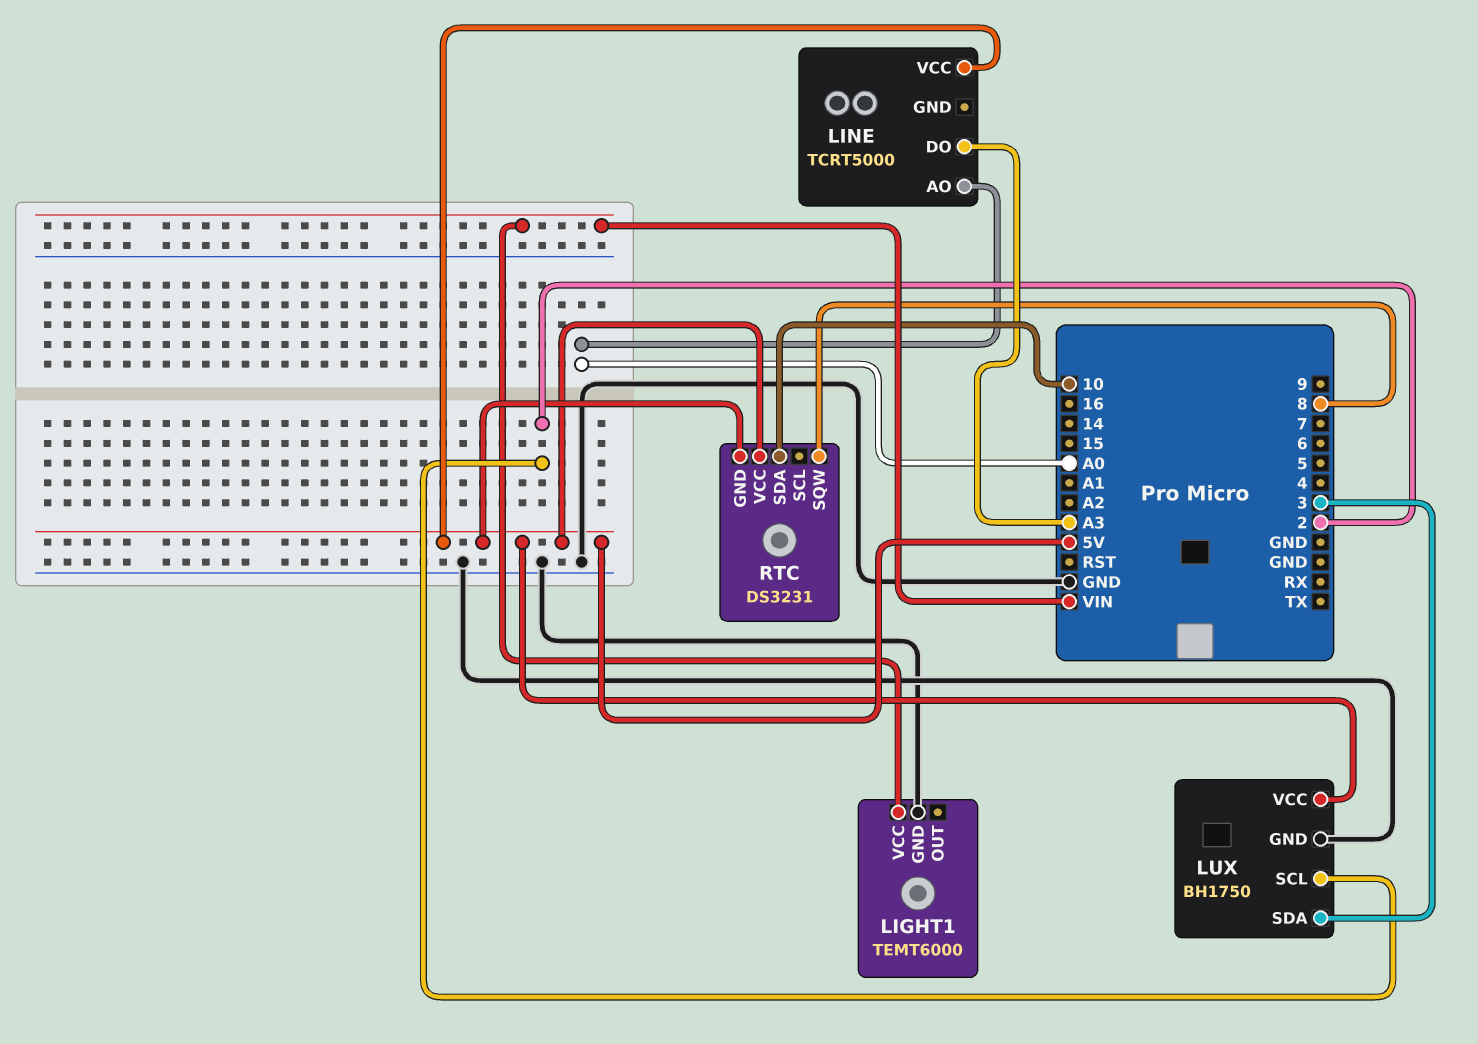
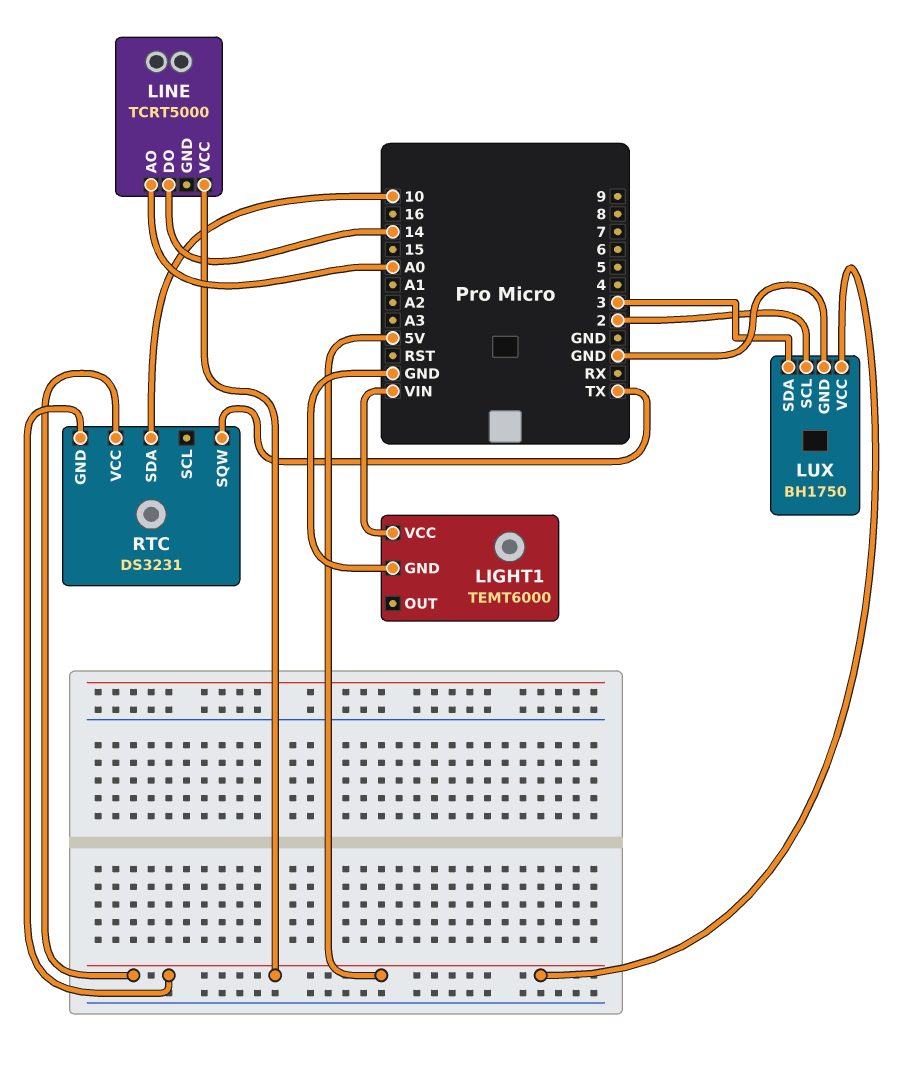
LINE pin DO: A3 -> 14
RTC pin SQW: 8 -> TX

